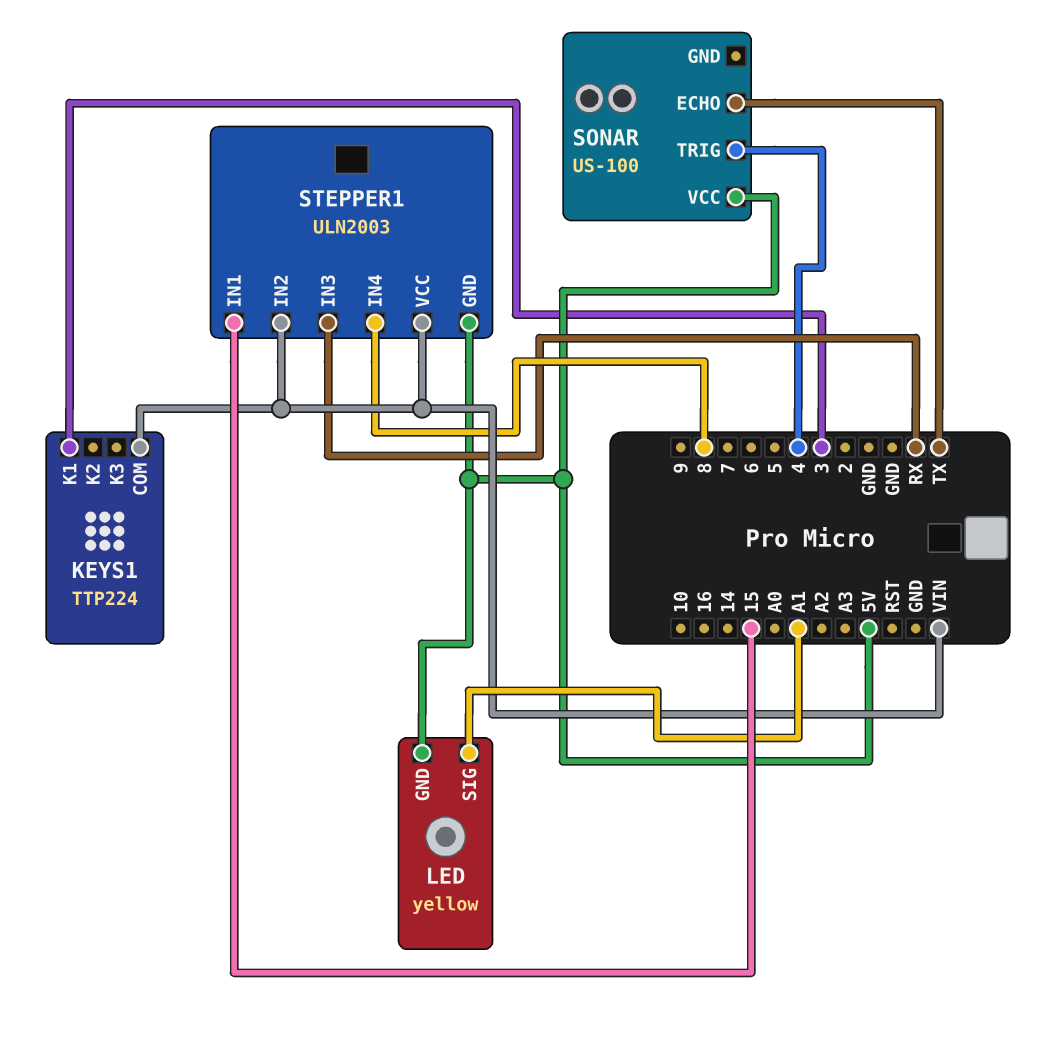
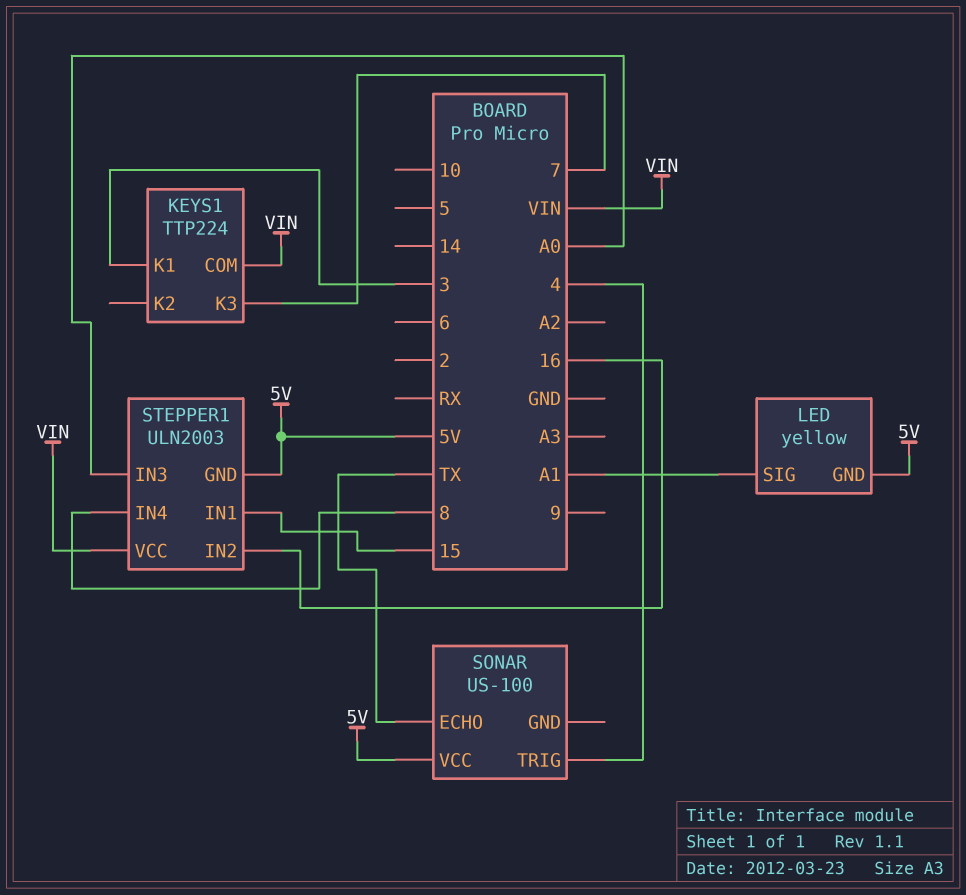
KEYS1 pin K3: none -> 7
STEPPER1 pin IN2: VIN -> 16
STEPPER1 pin IN3: RX -> A0

